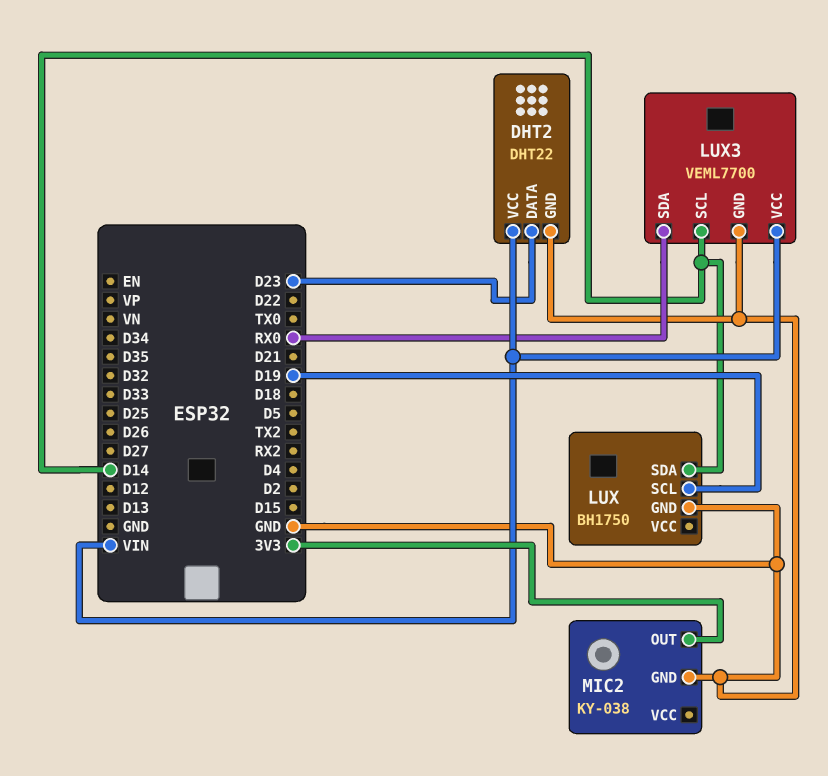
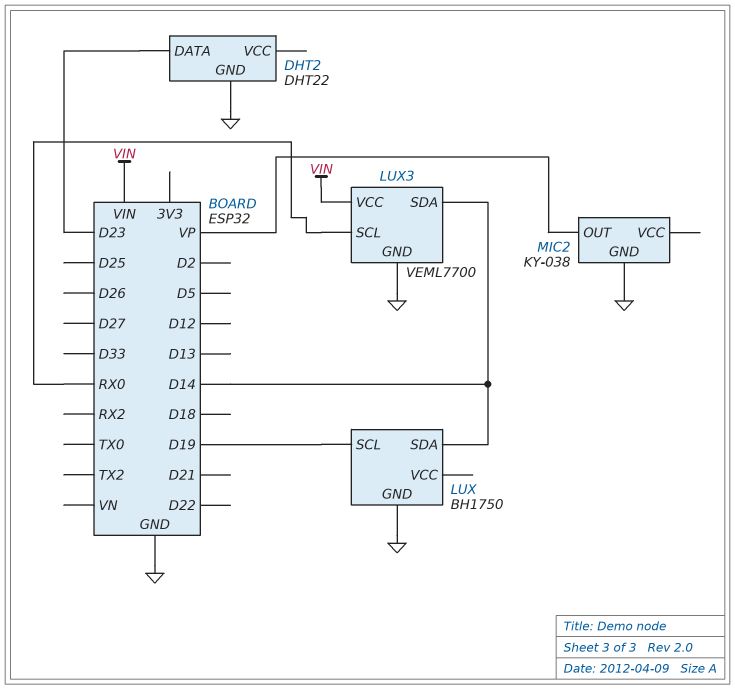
DHT2 pin VCC: VIN -> none
LUX3 pin SCL: D14 -> RX0
LUX3 pin SDA: RX0 -> D14
MIC2 pin OUT: 3V3 -> VP

